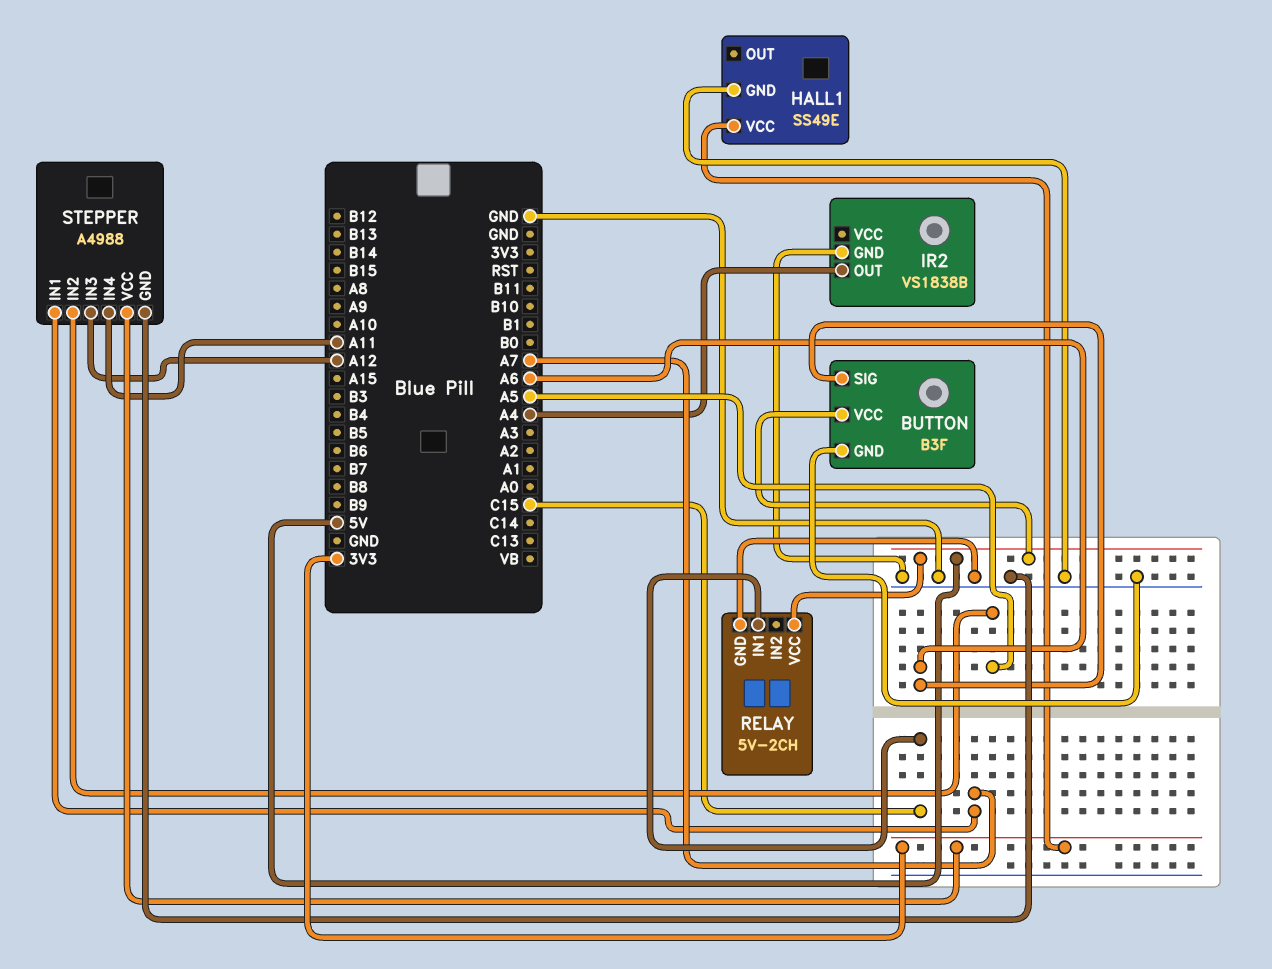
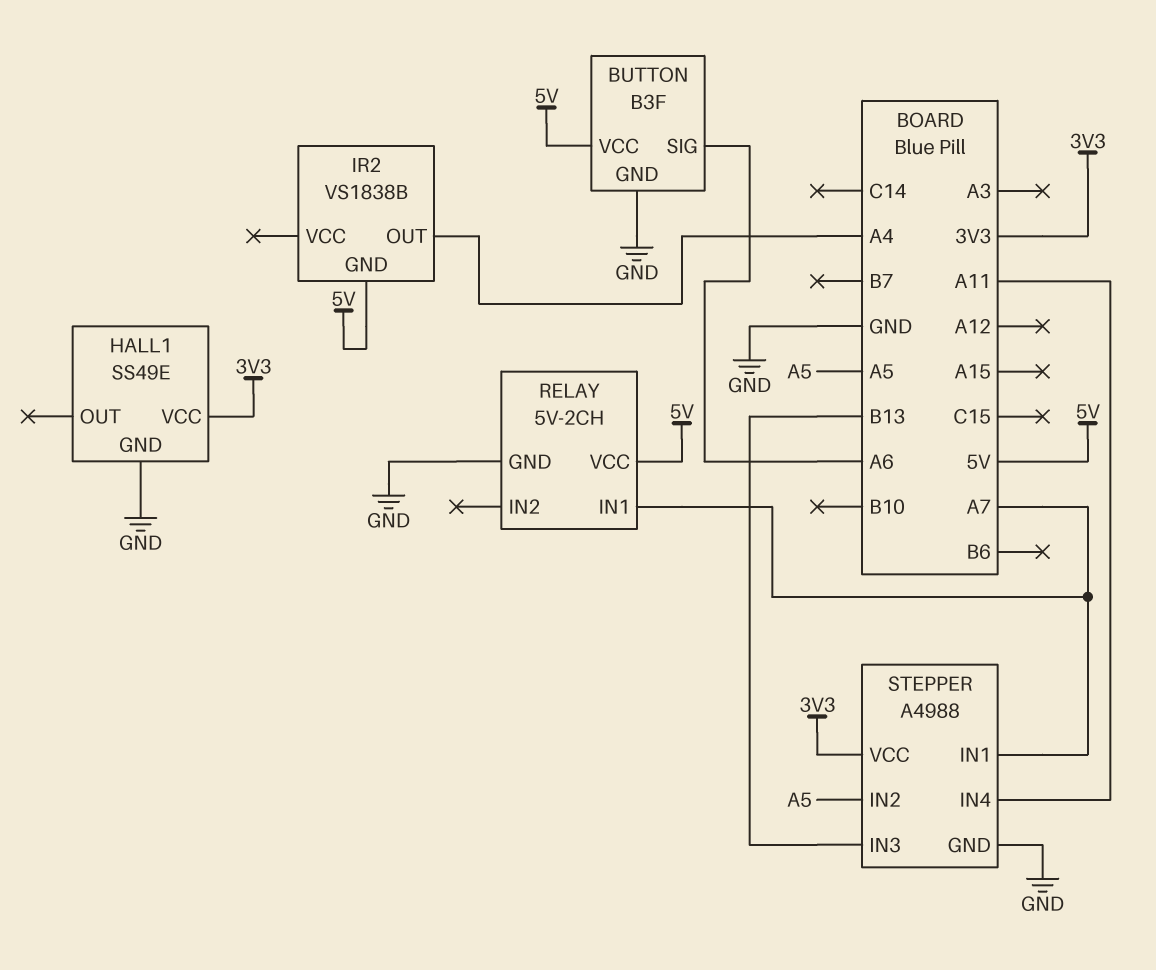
IR2 pin GND: GND -> 5V
RELAY pin IN1: C15 -> A7
STEPPER pin IN3: A12 -> B13

